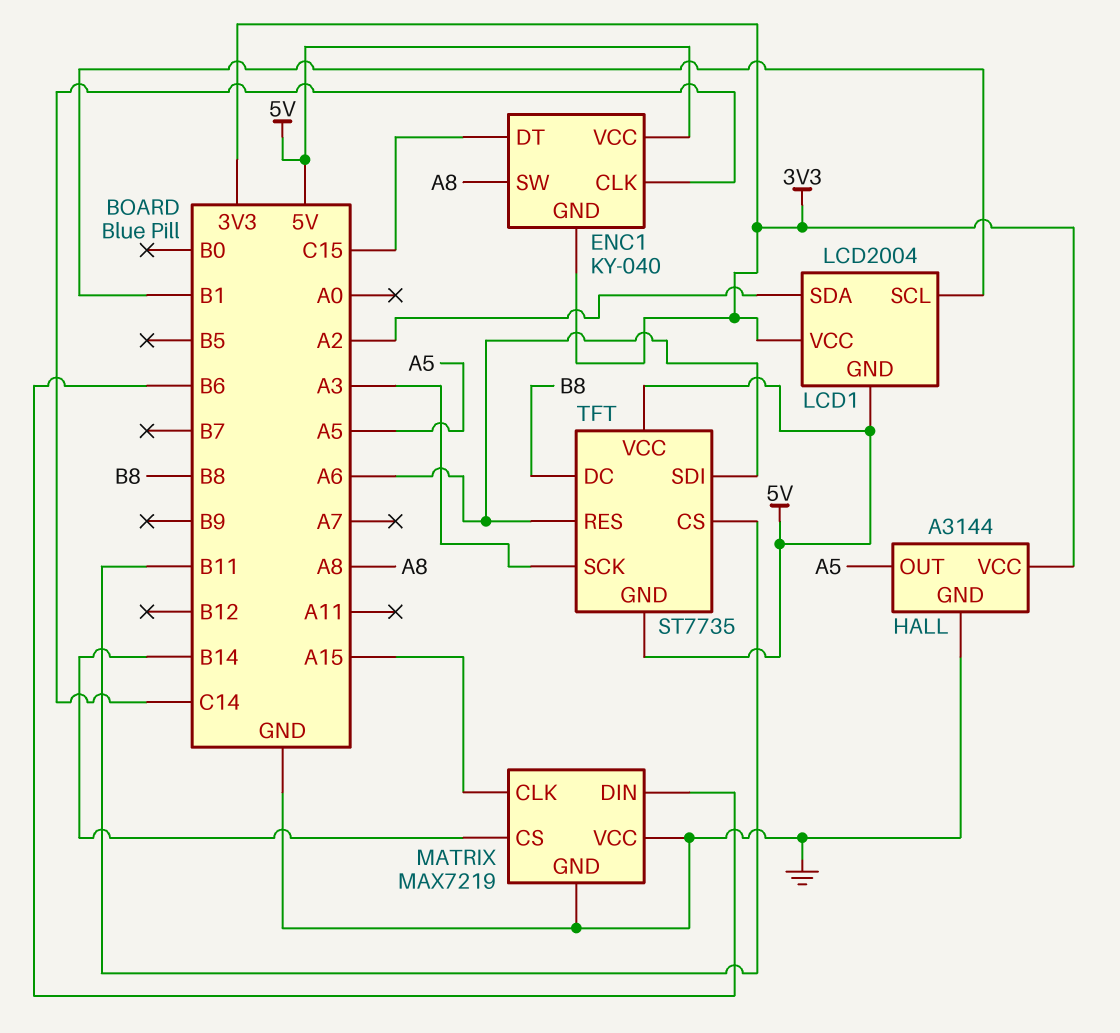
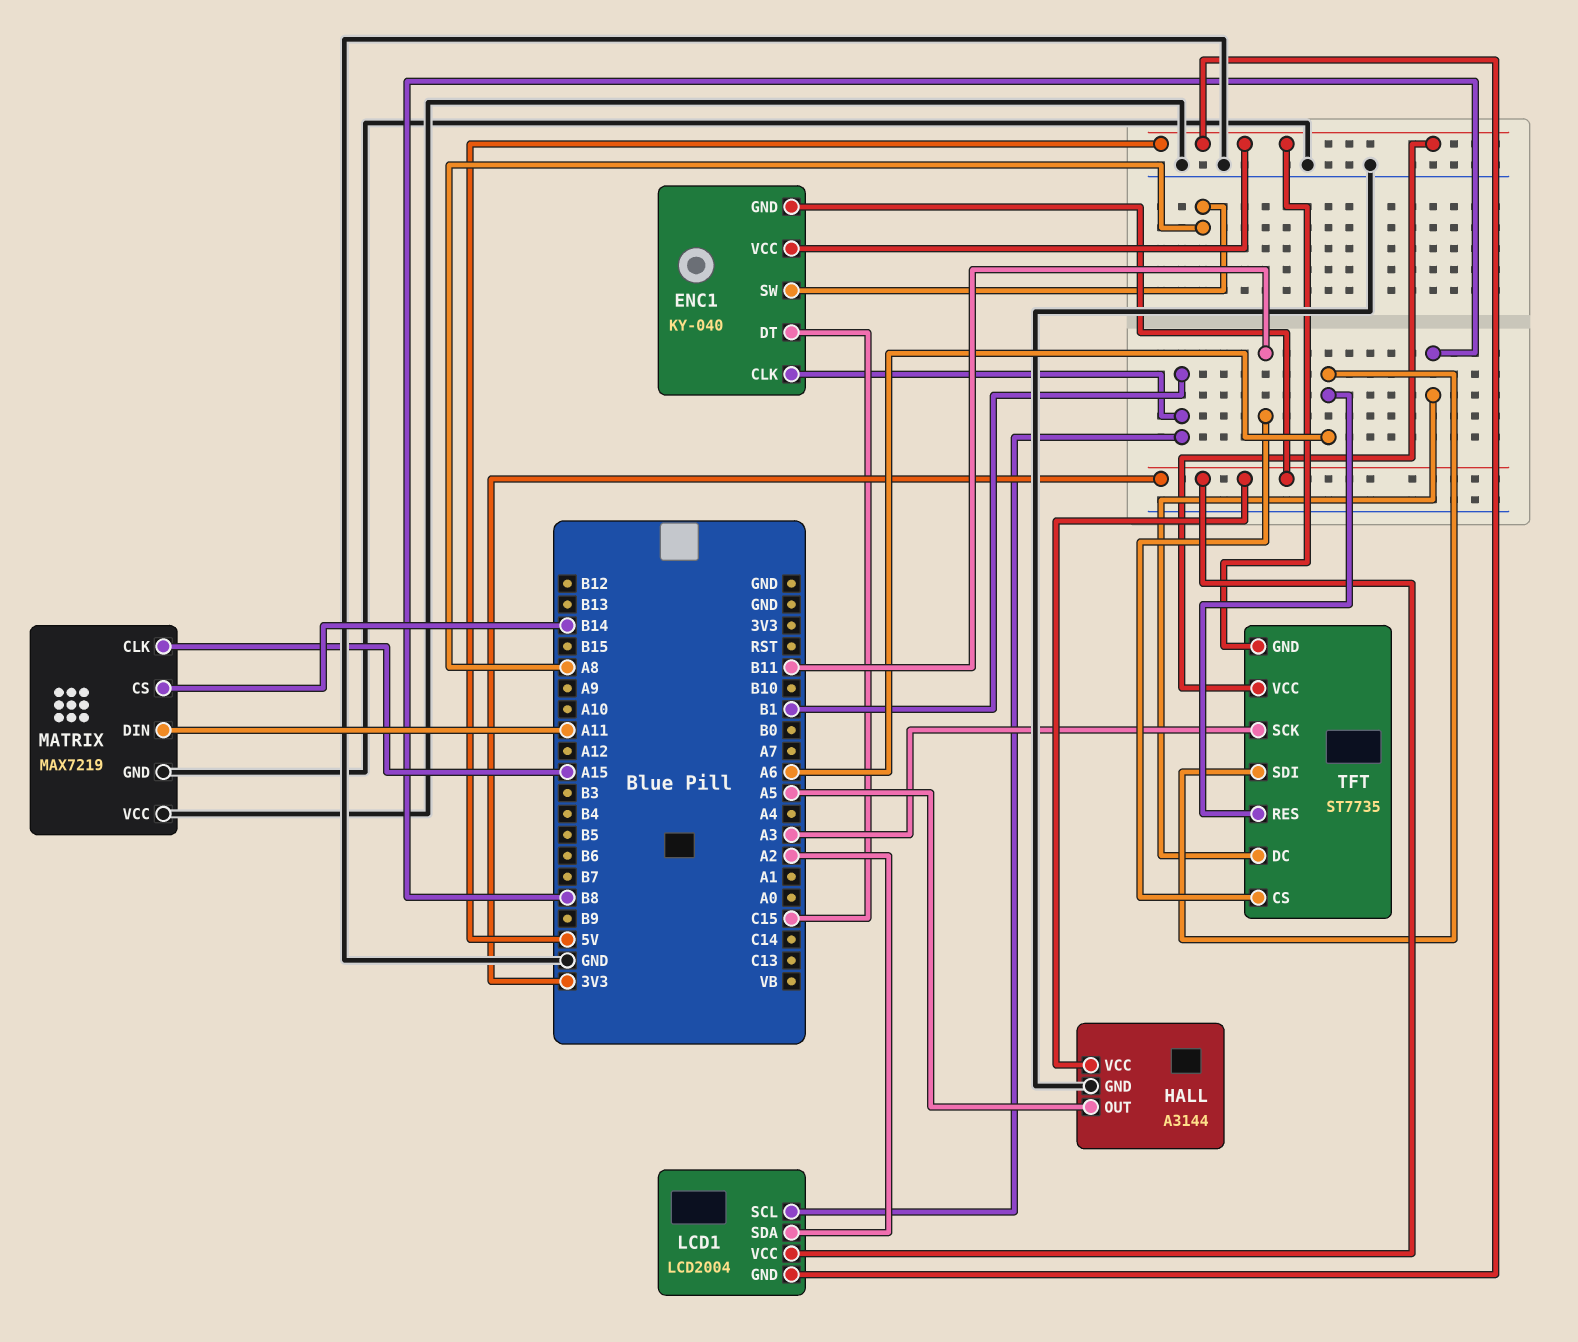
ENC1 pin CLK: C14 -> B1
MATRIX pin DIN: B6 -> A11

